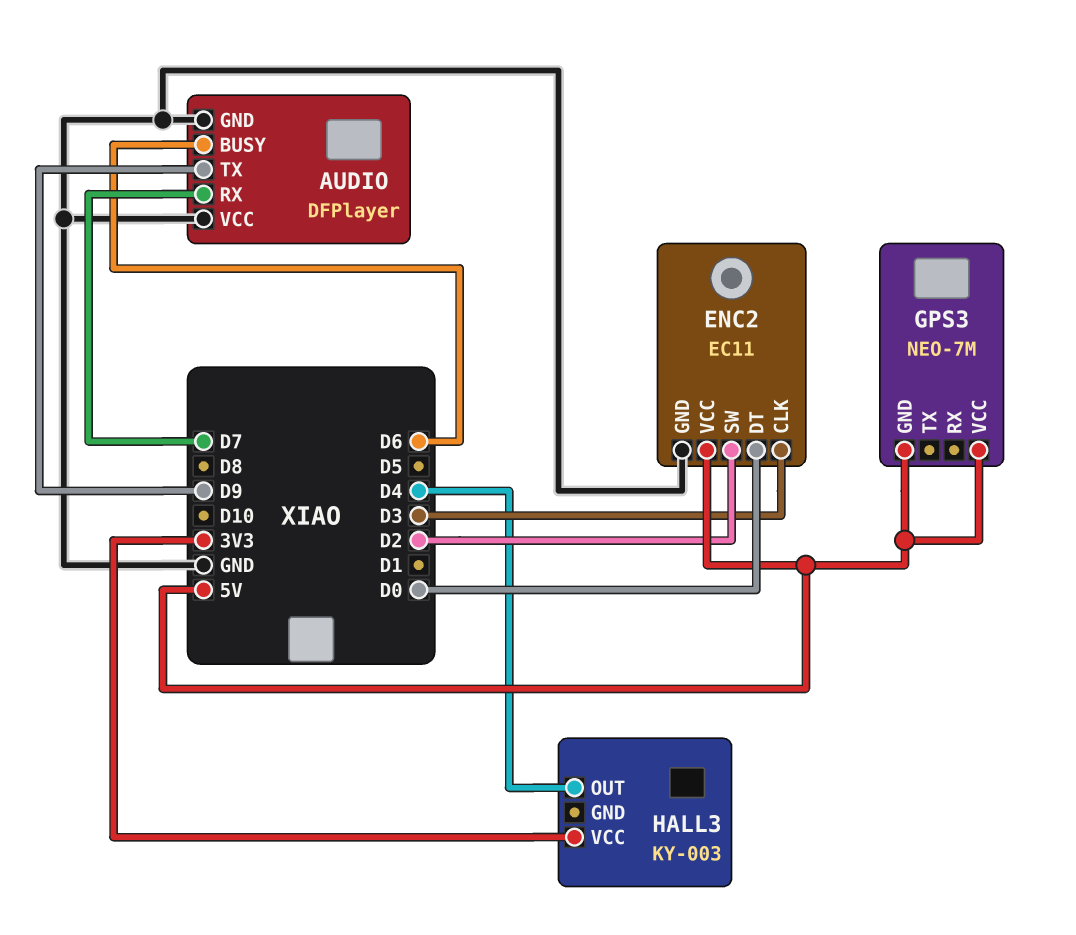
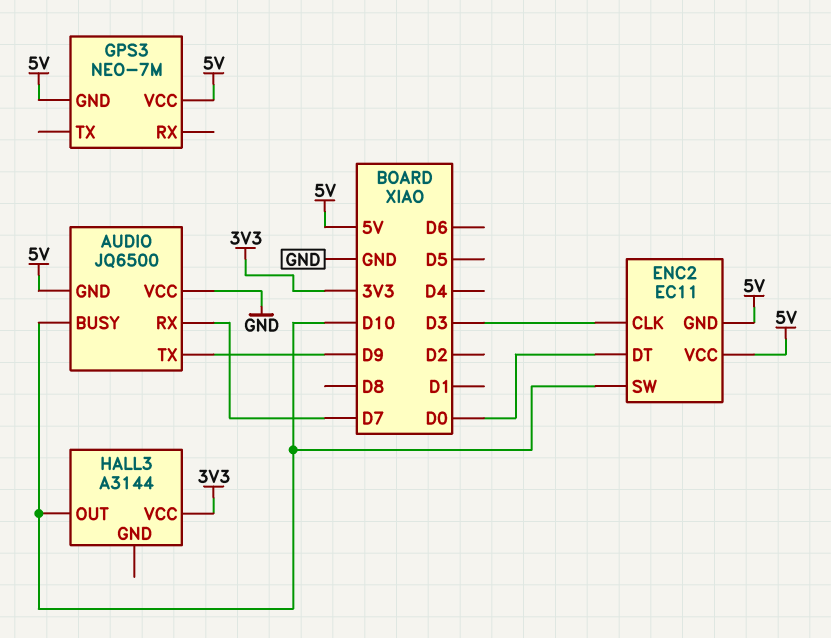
AUDIO: DFPlayer -> JQ6500
AUDIO pin BUSY: D6 -> D10
AUDIO pin GND: GND -> 5V
ENC2 pin GND: GND -> 5V
ENC2 pin SW: D2 -> D10
HALL3: KY-003 -> A3144
HALL3 pin OUT: D4 -> D10

